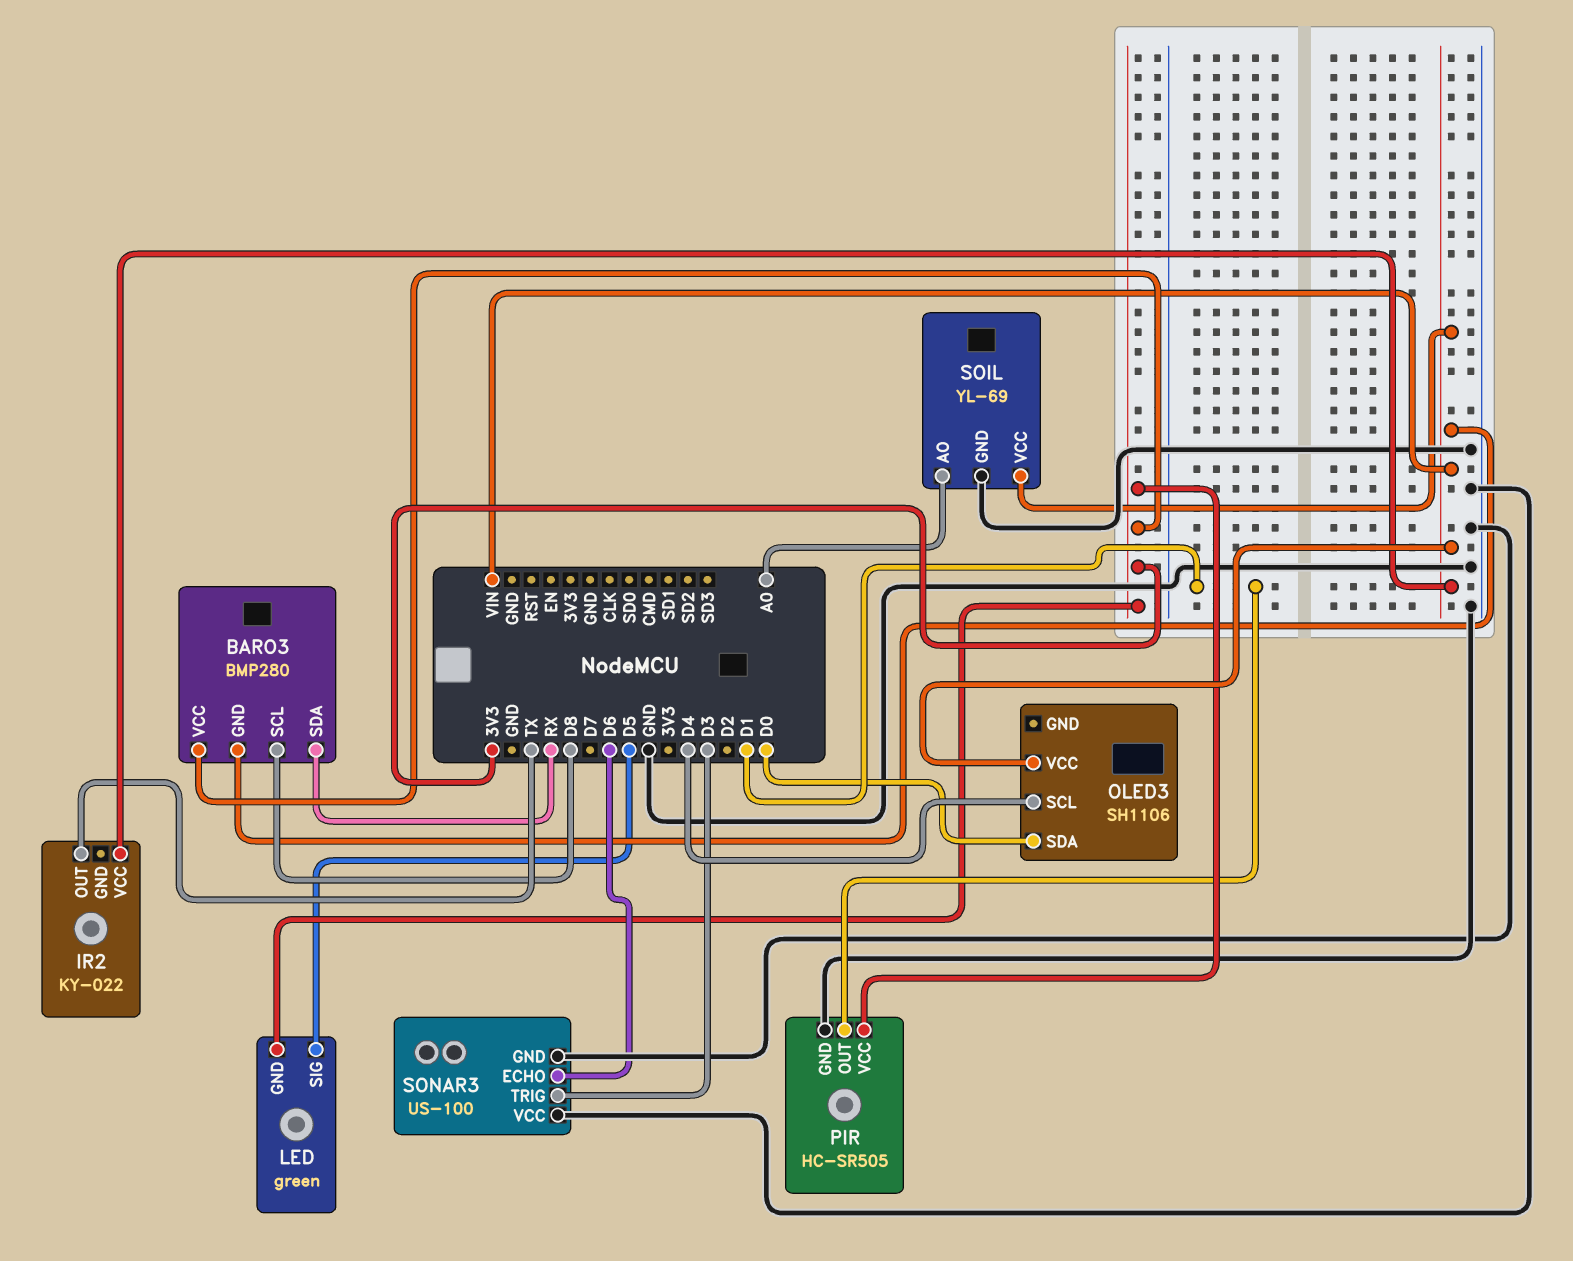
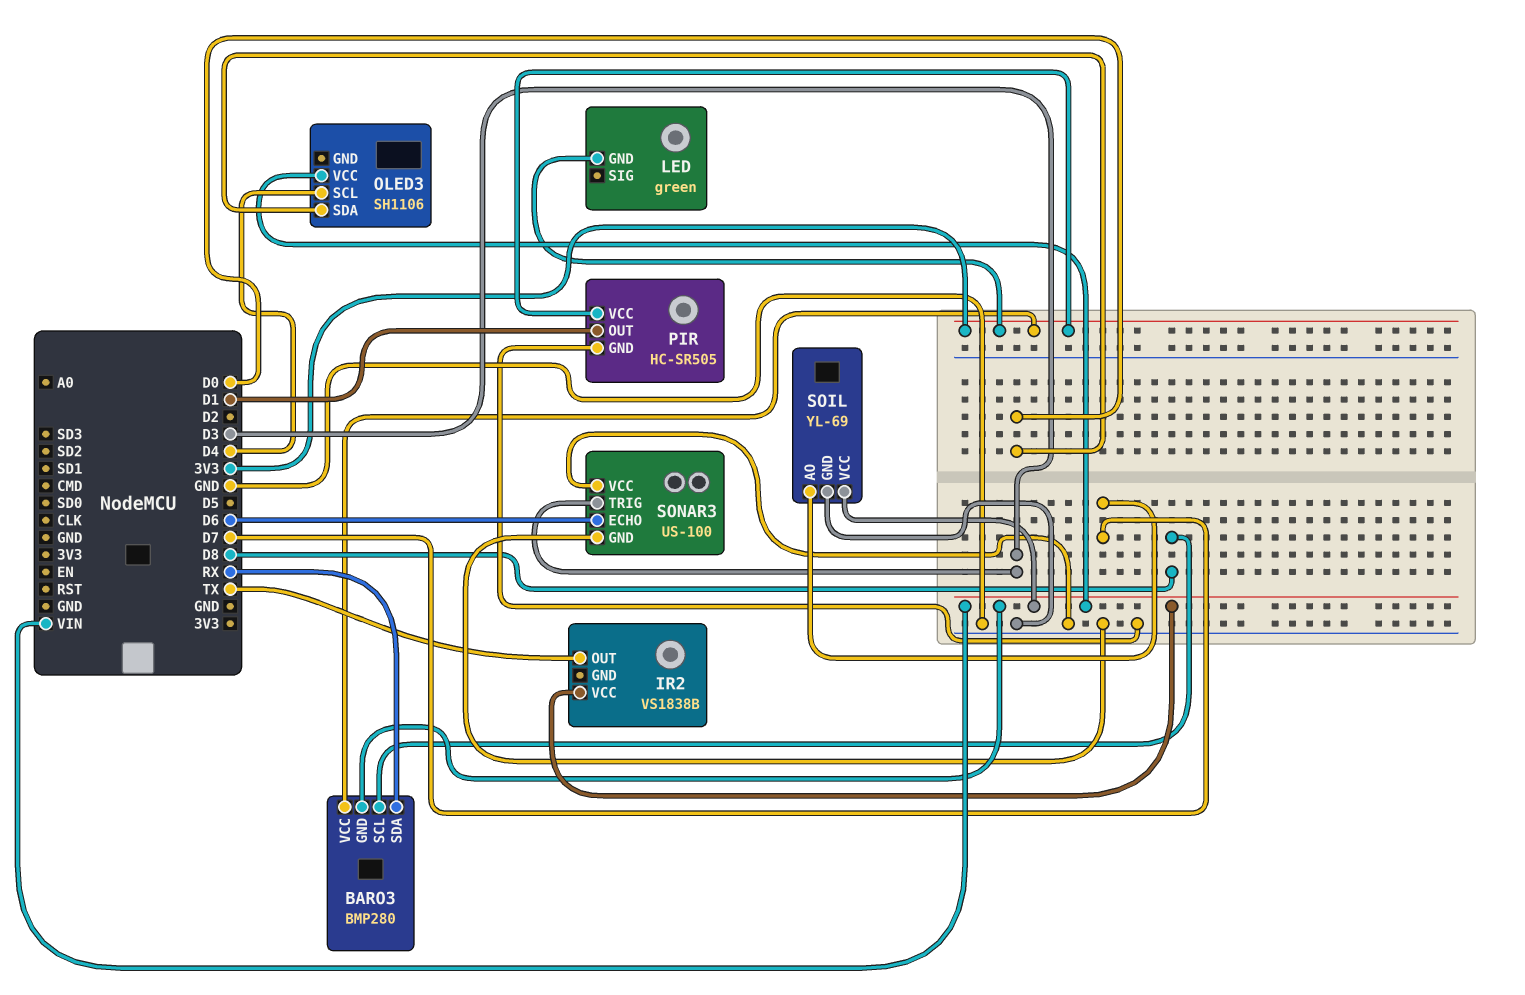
IR2: KY-022 -> VS1838B
LED pin SIG: D5 -> none
SOIL pin AO: A0 -> D7

